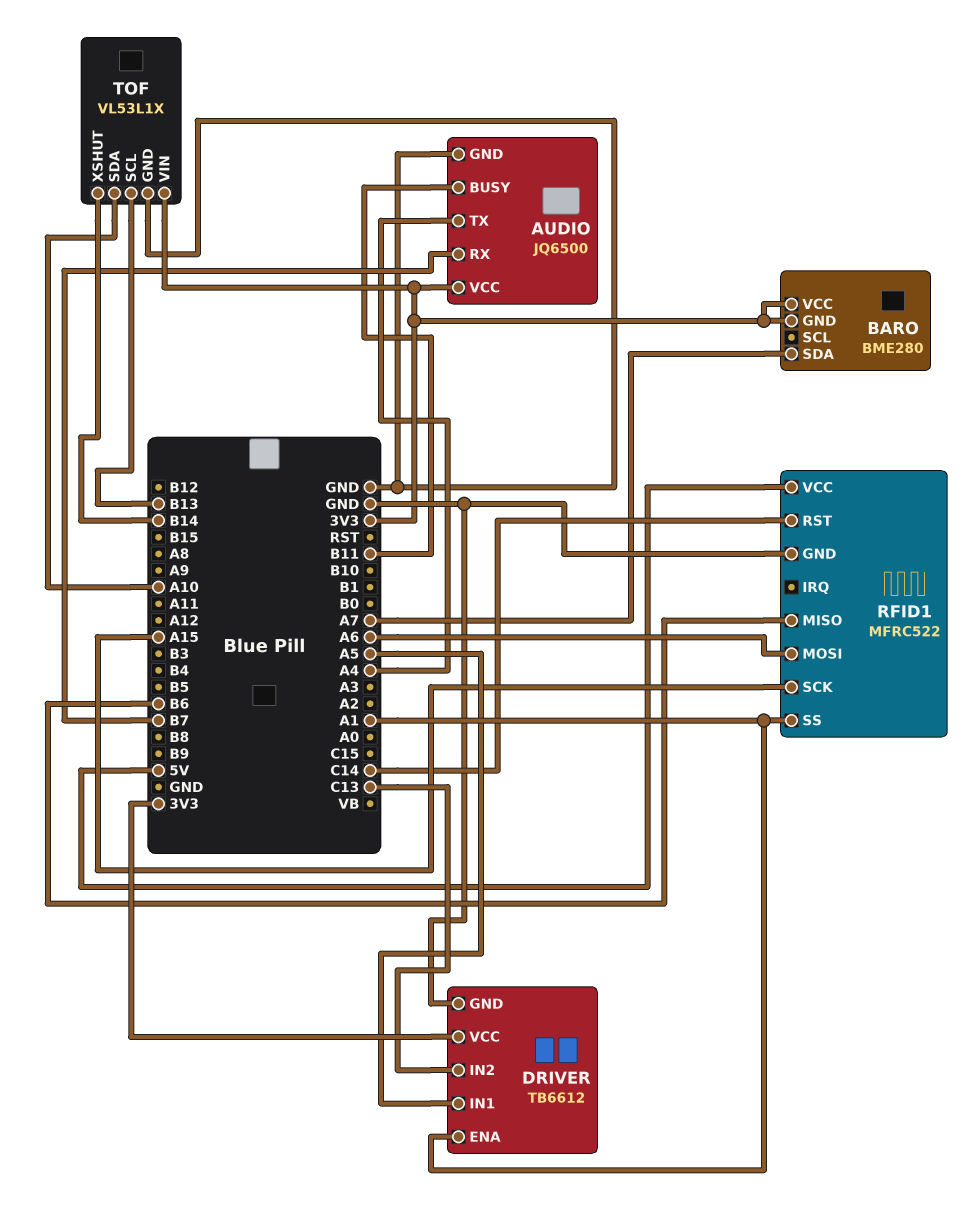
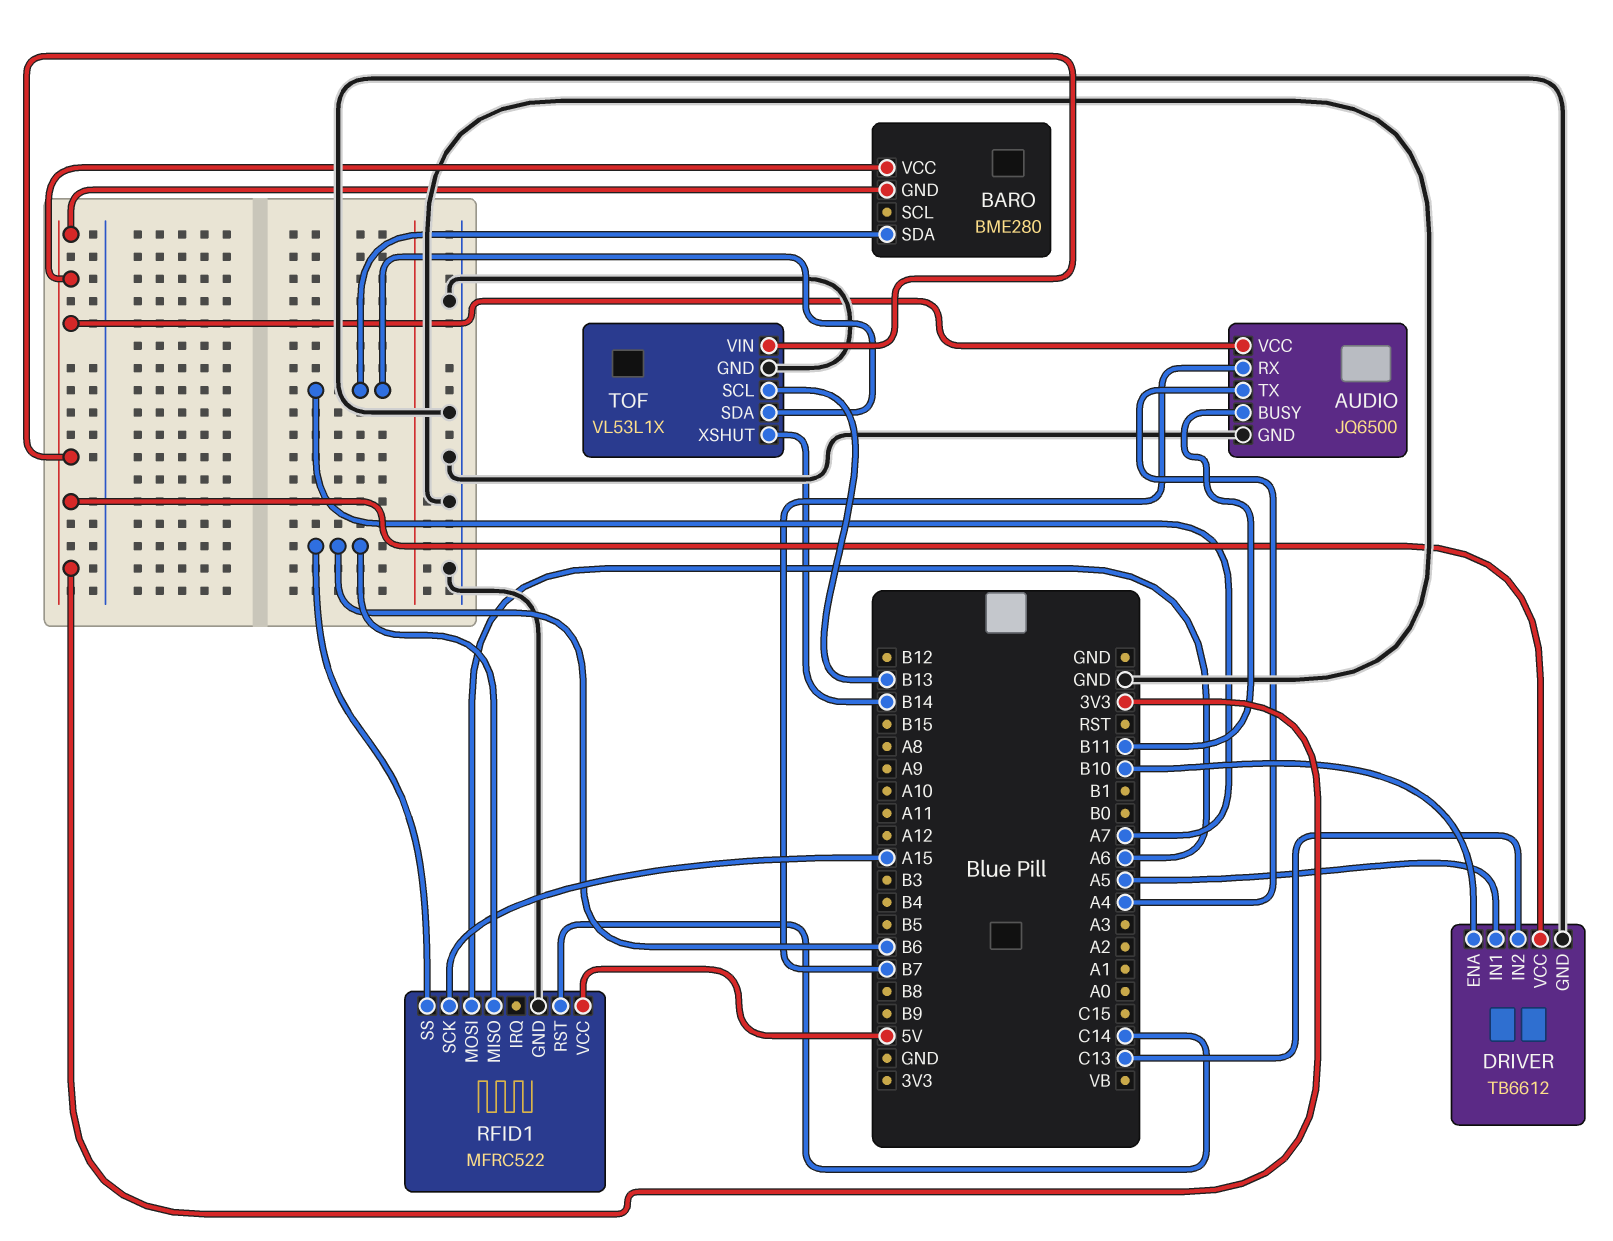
DRIVER pin ENA: A1 -> B10
RFID1 pin SS: A1 -> B6
TOF pin SDA: A10 -> A7

